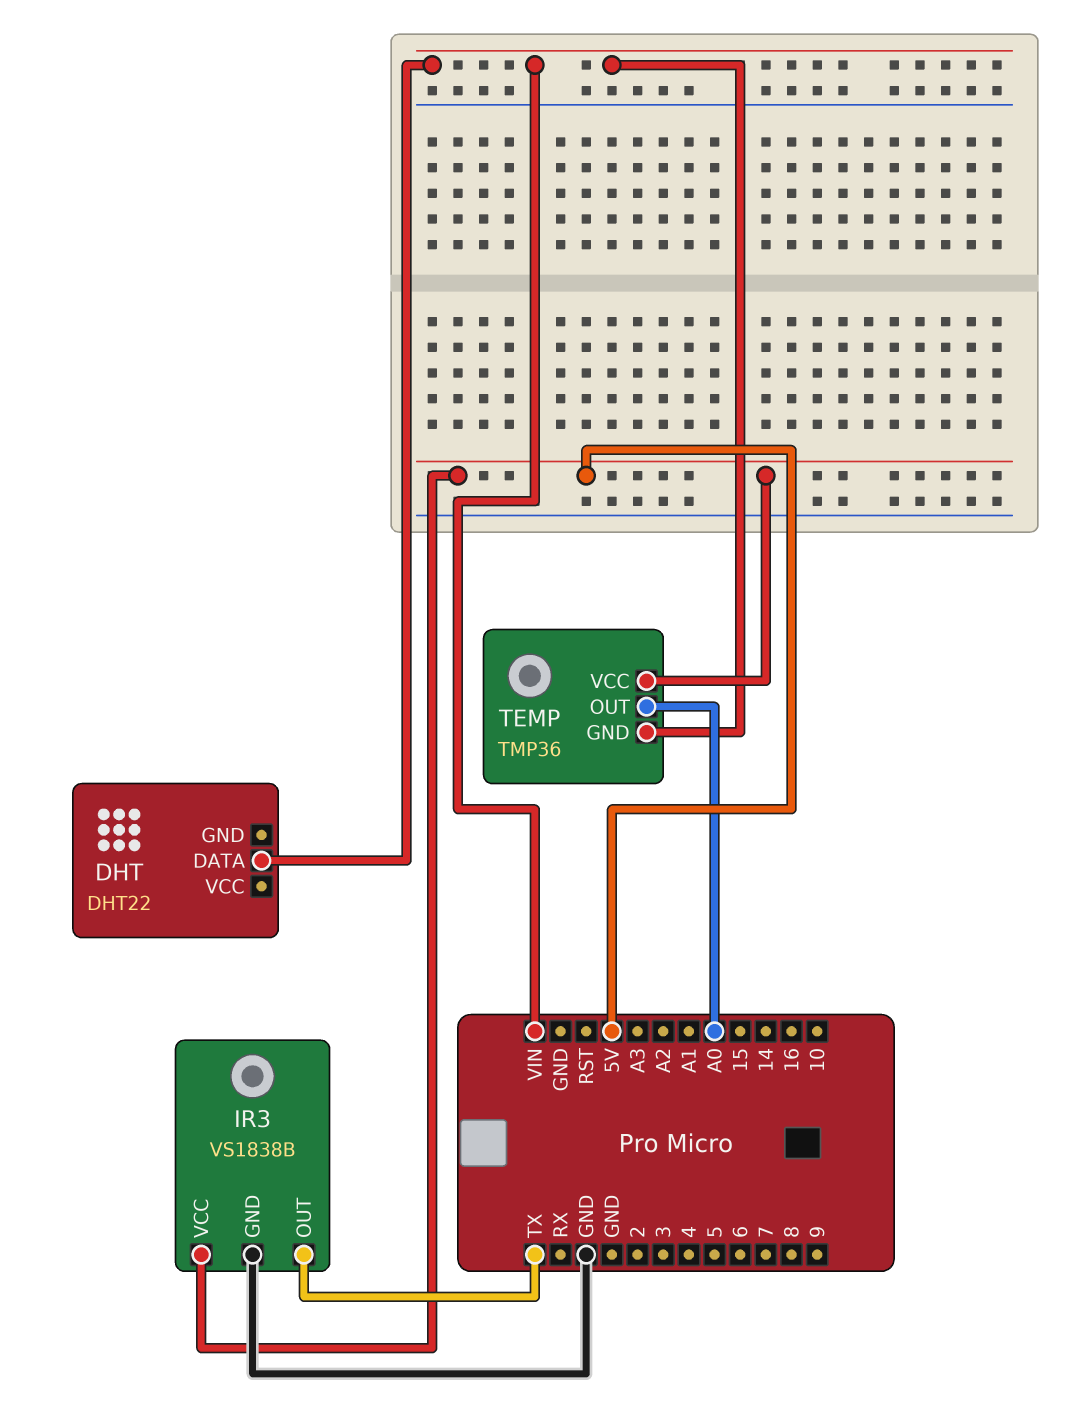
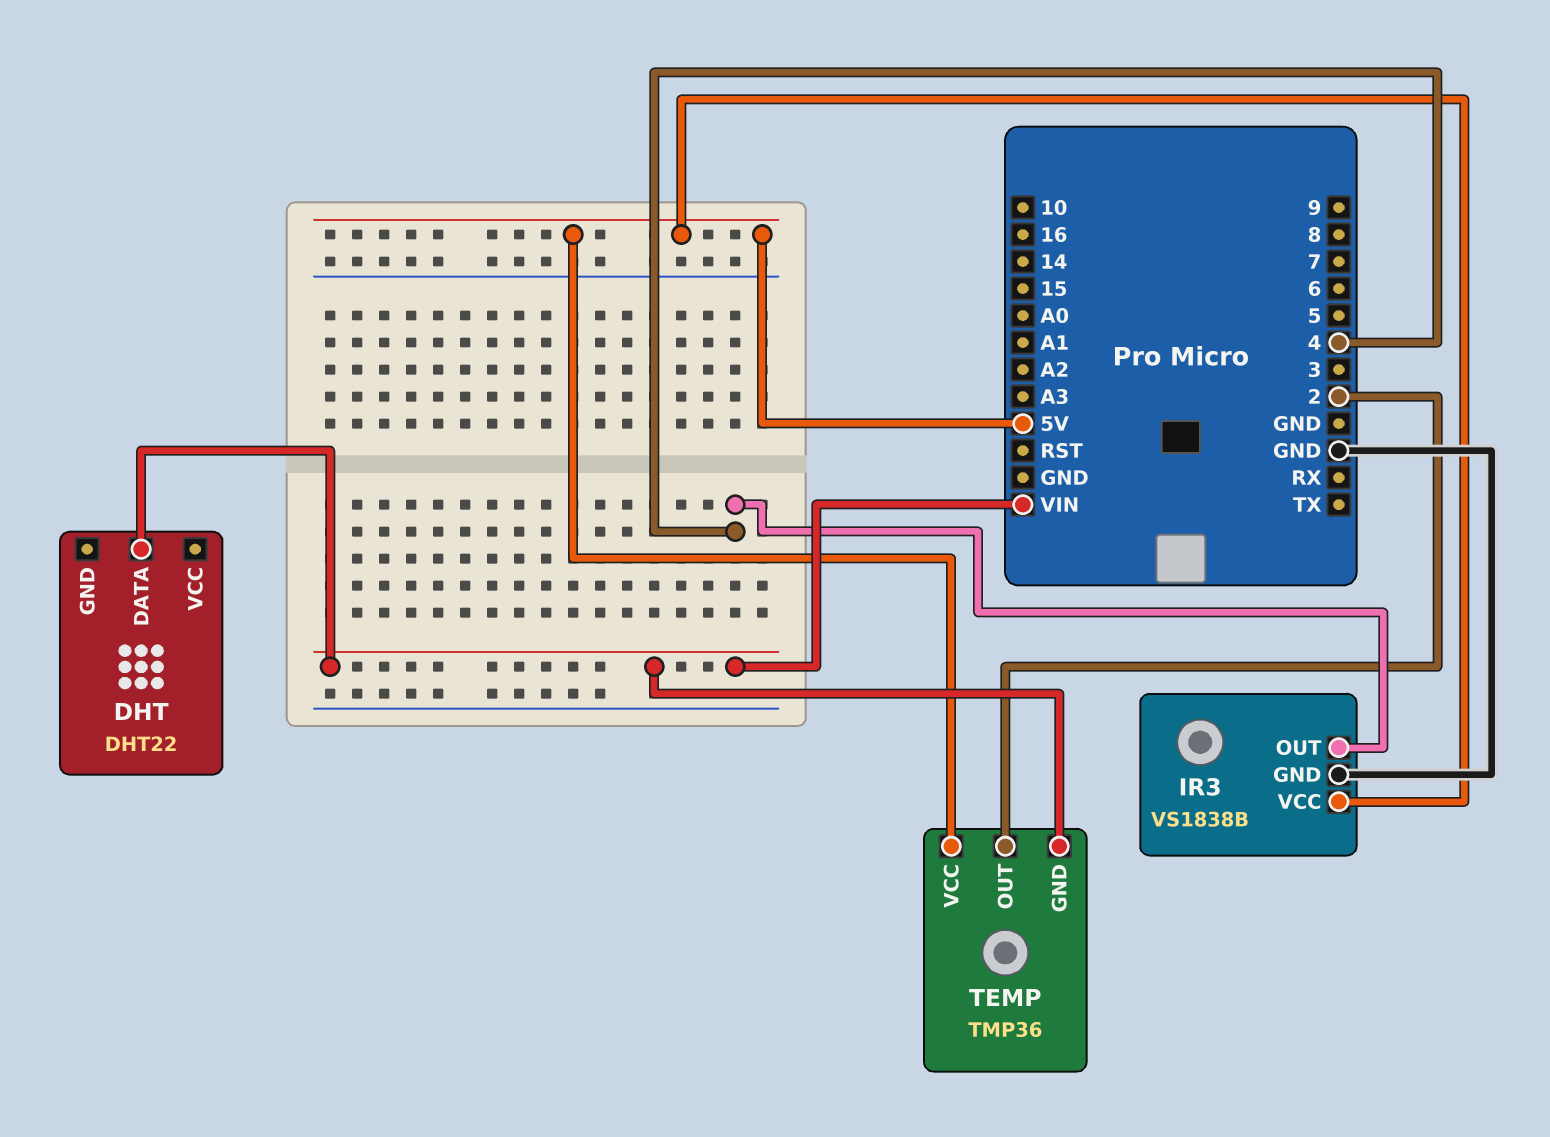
IR3 pin OUT: TX -> 4
TEMP pin OUT: A0 -> 2

